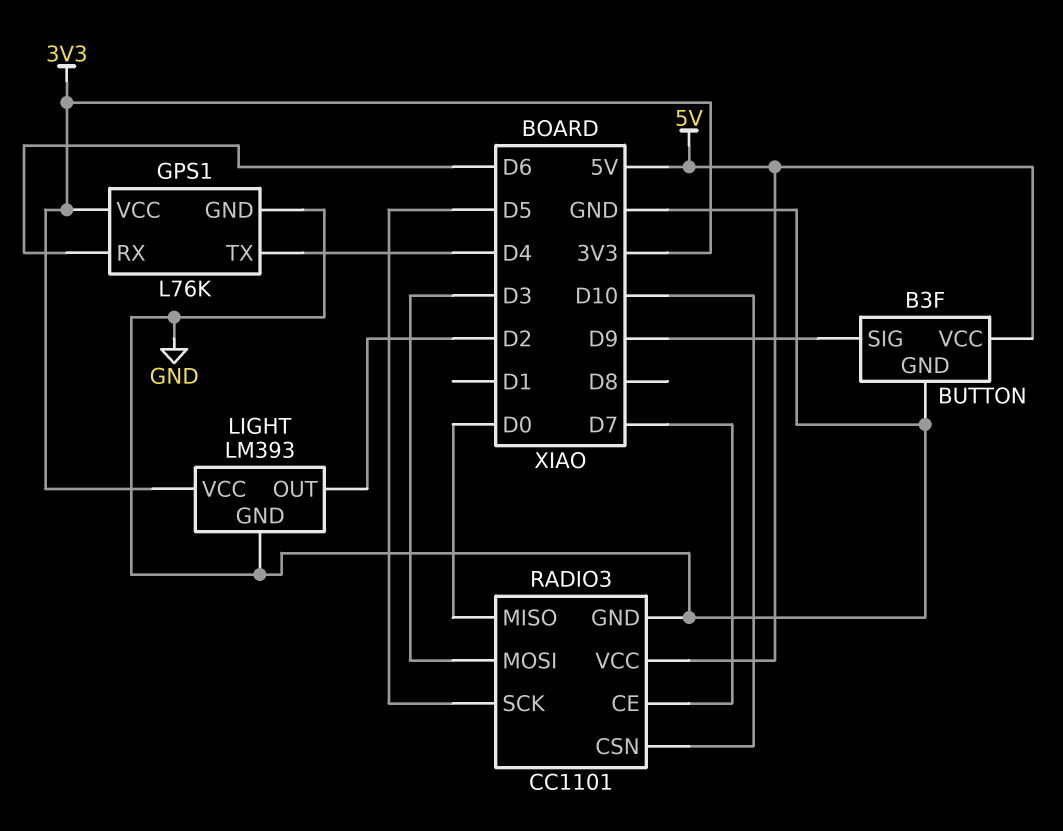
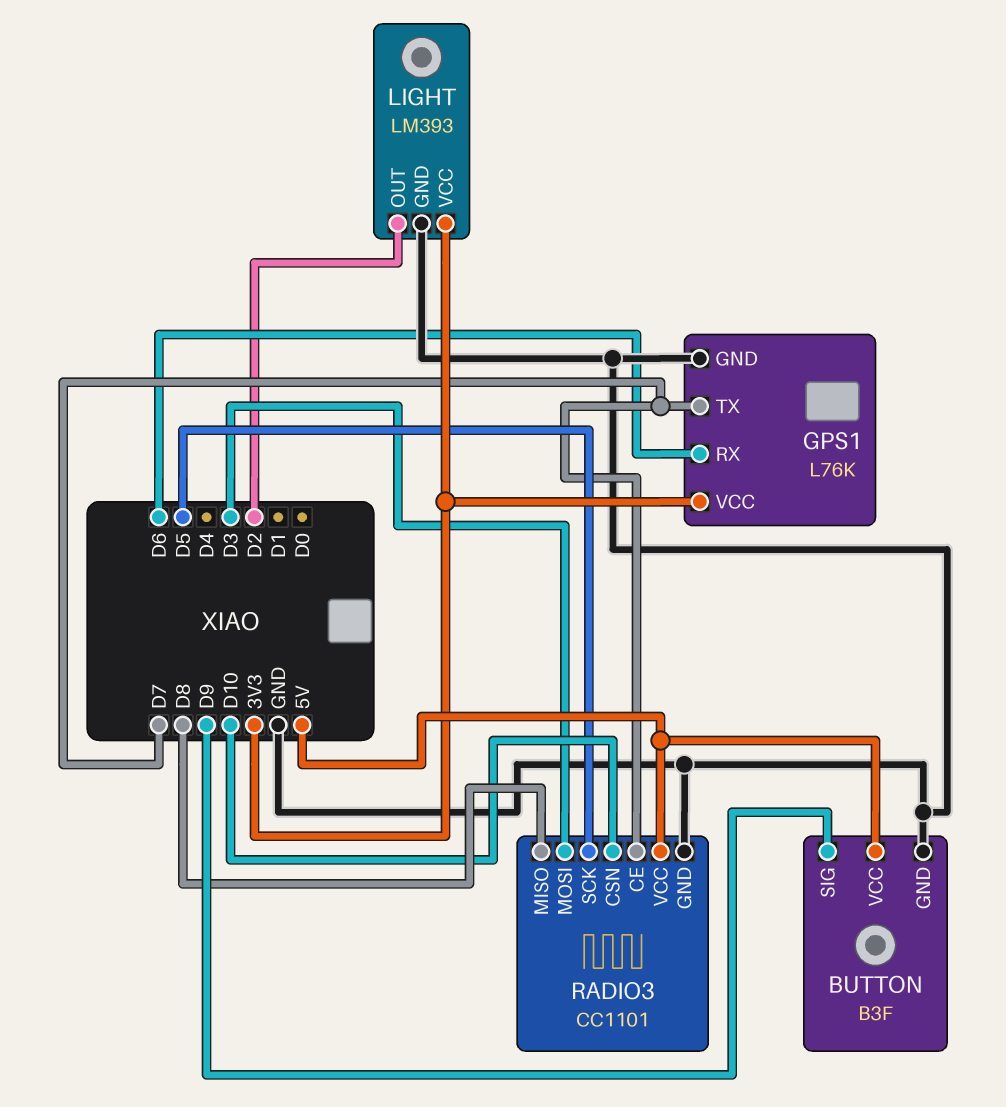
GPS1 pin TX: D4 -> D7
RADIO3 pin MISO: D0 -> D8

